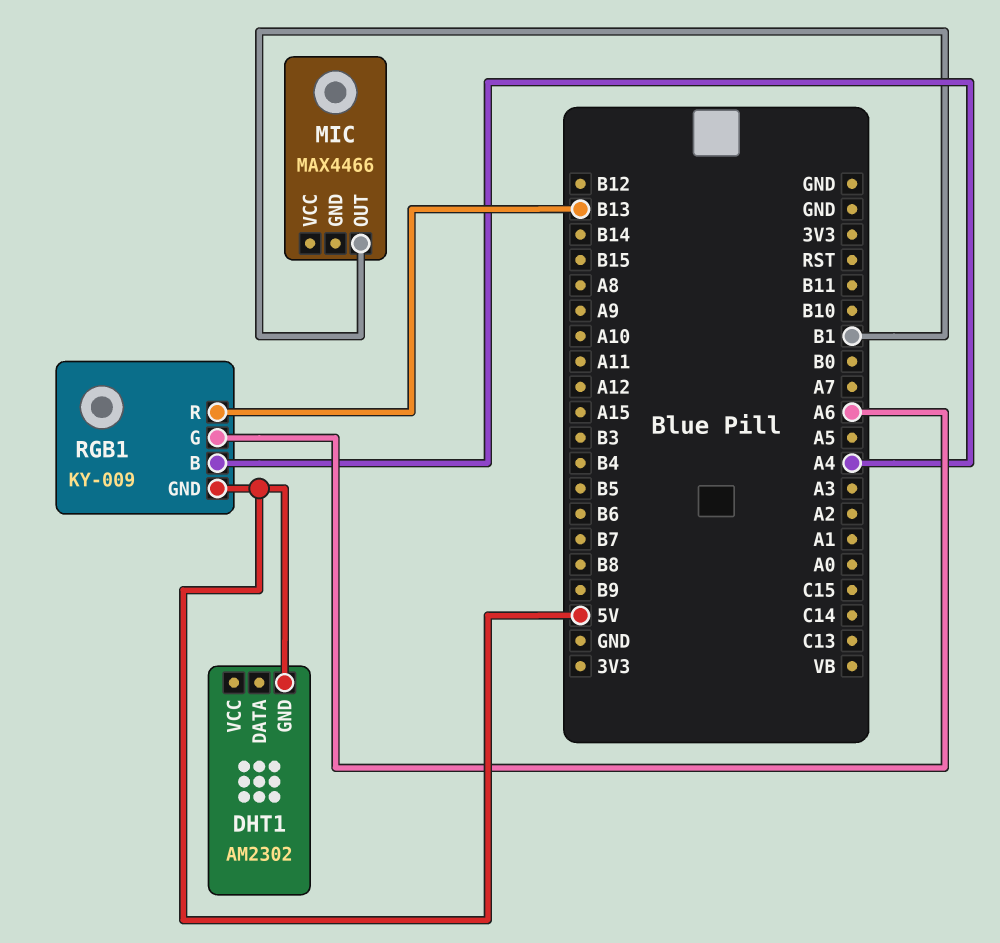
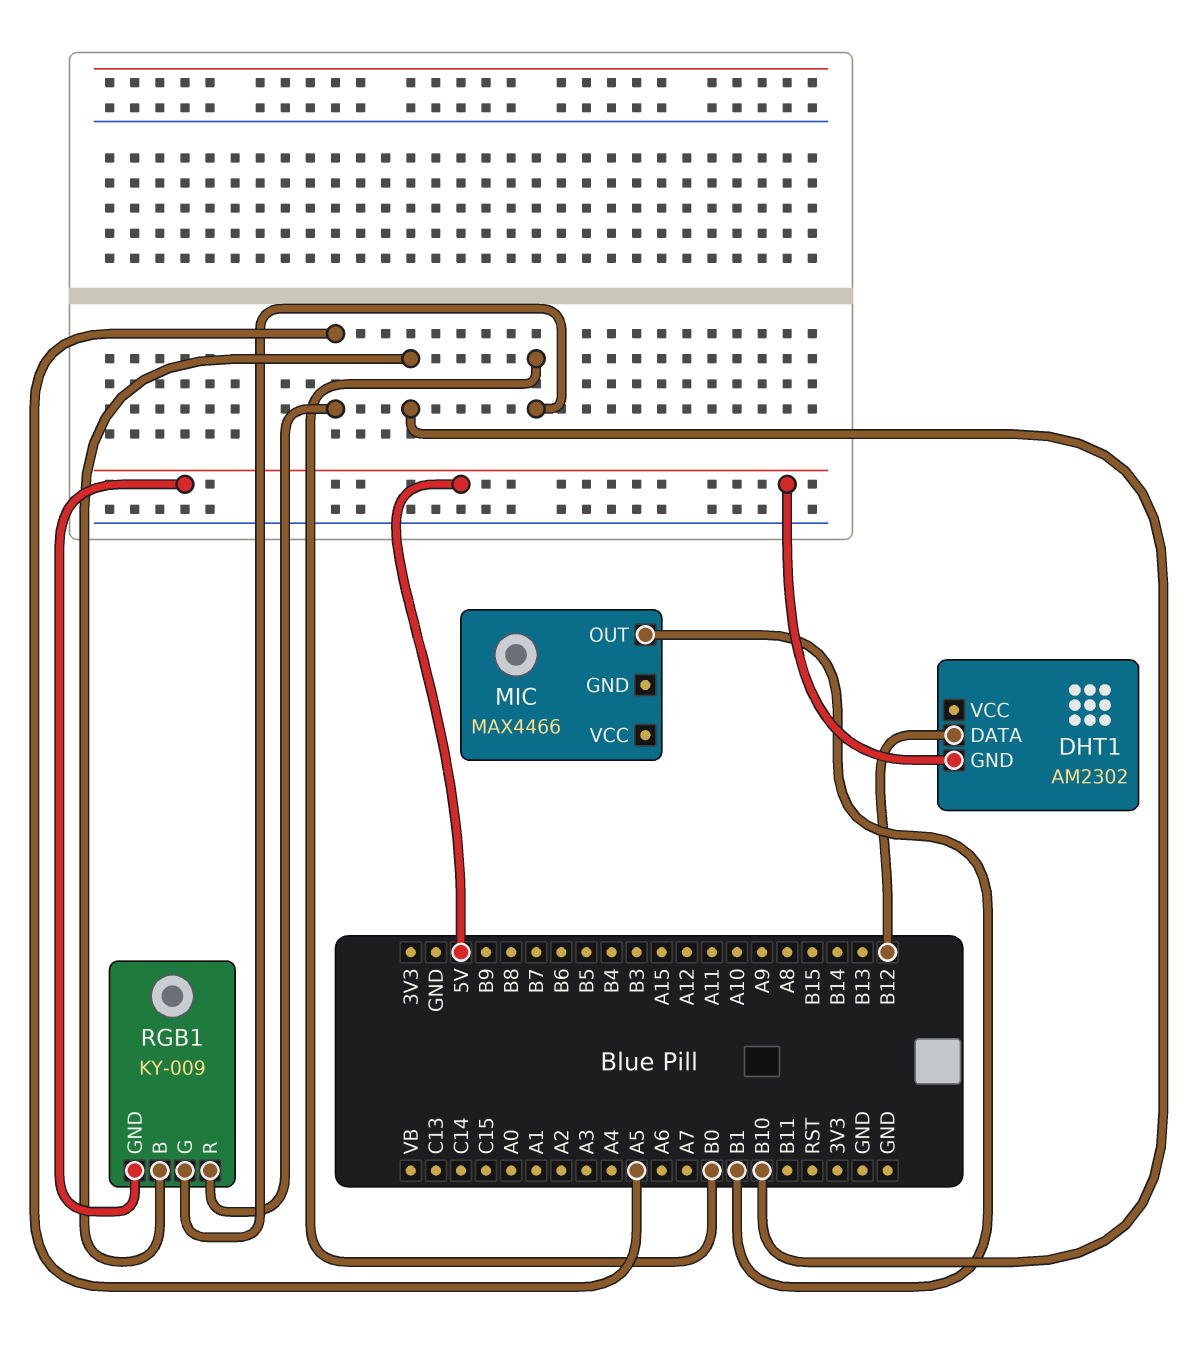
DHT1 pin DATA: none -> B12
RGB1 pin B: A4 -> B10
RGB1 pin G: A6 -> B0
RGB1 pin R: B13 -> A5

